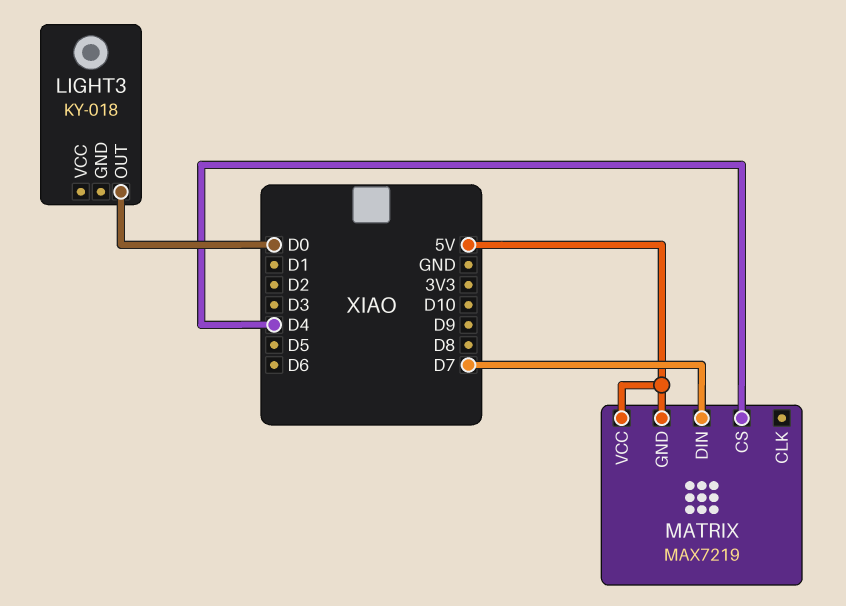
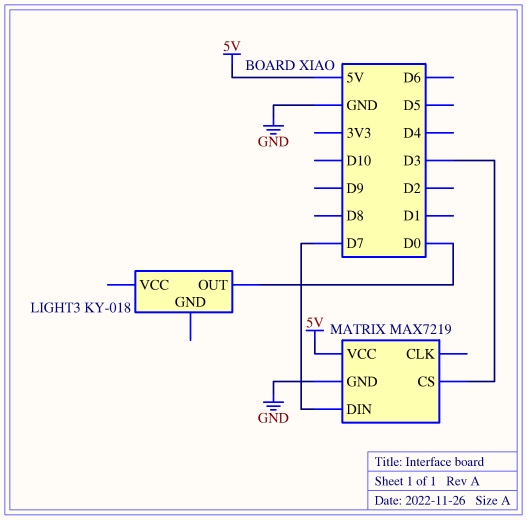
MATRIX pin CS: D4 -> D3
MATRIX pin GND: 5V -> GND

